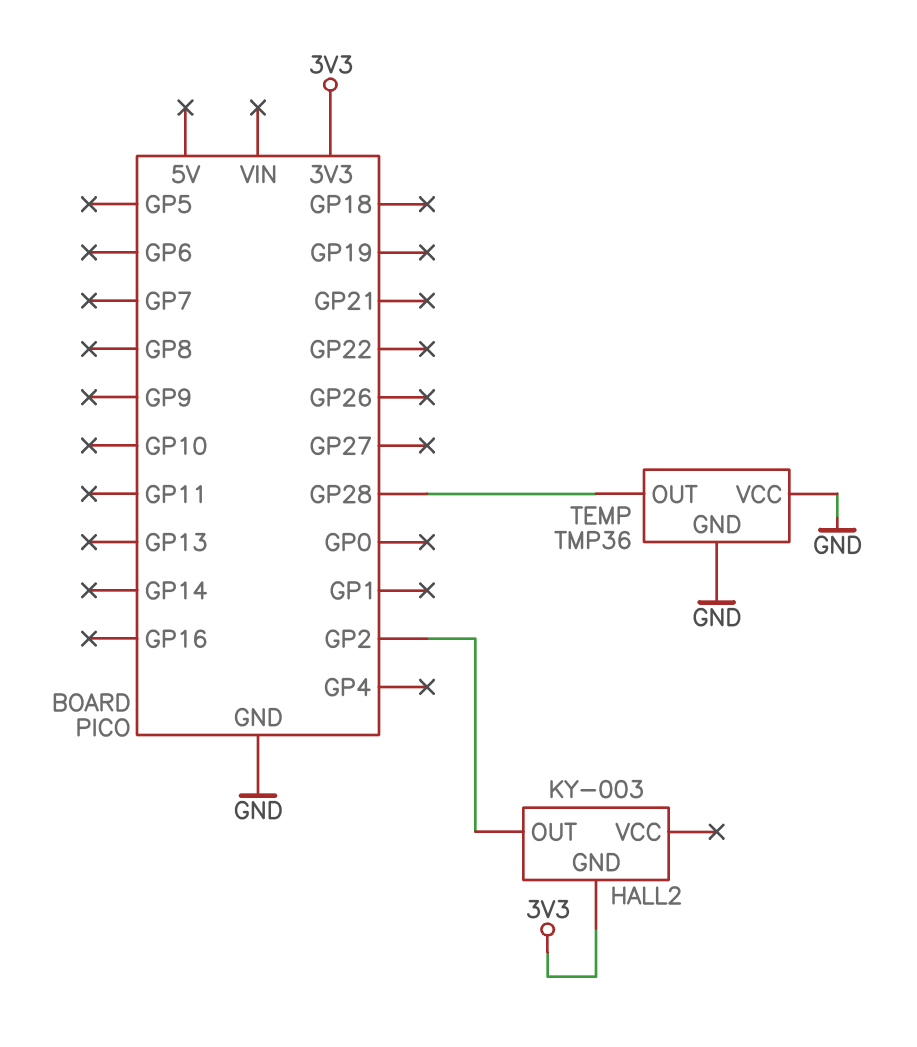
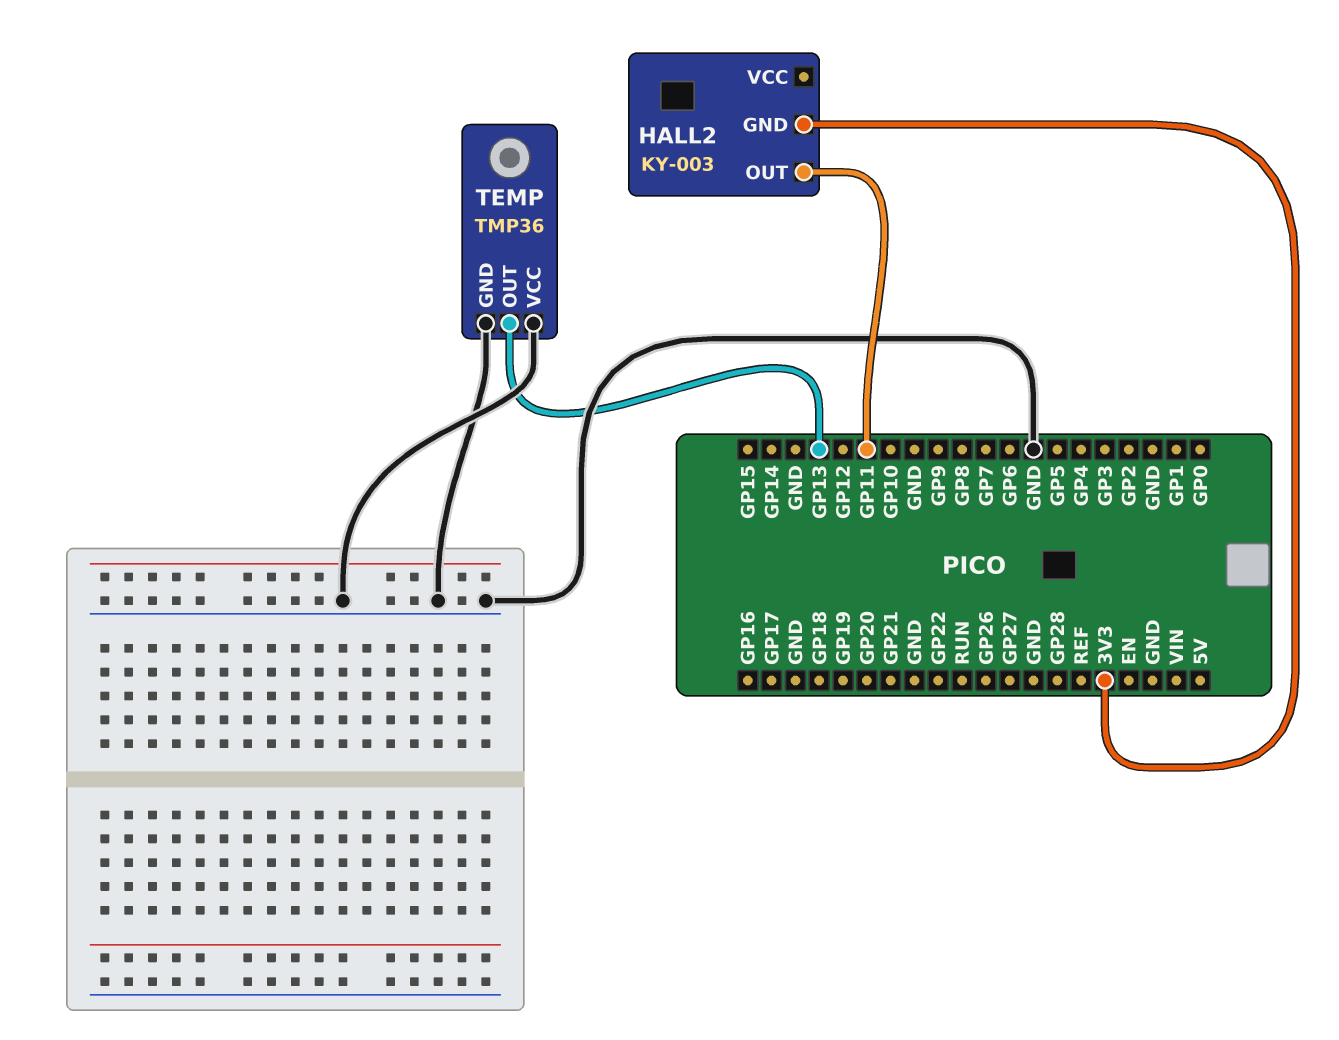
HALL2 pin OUT: GP2 -> GP11
TEMP pin OUT: GP28 -> GP13

